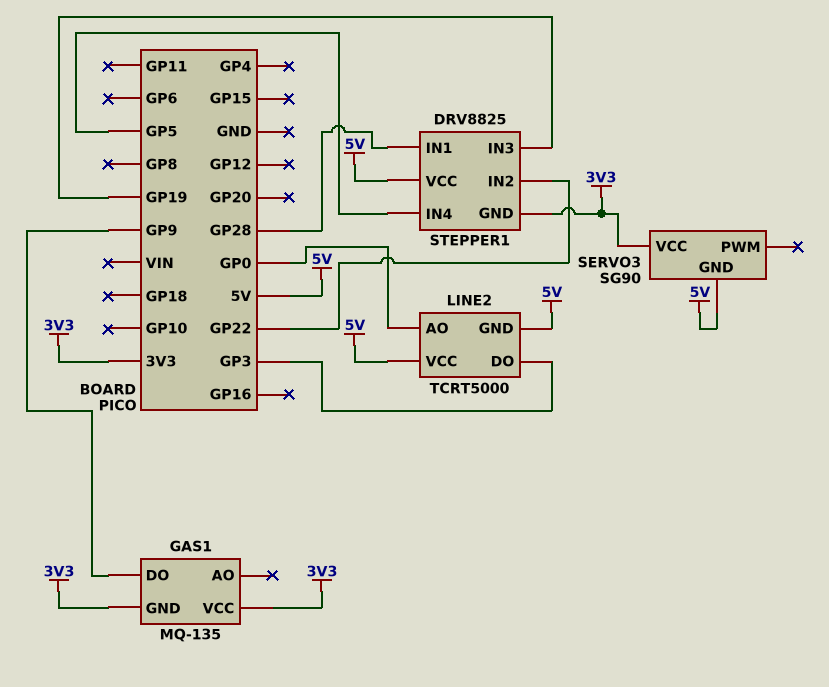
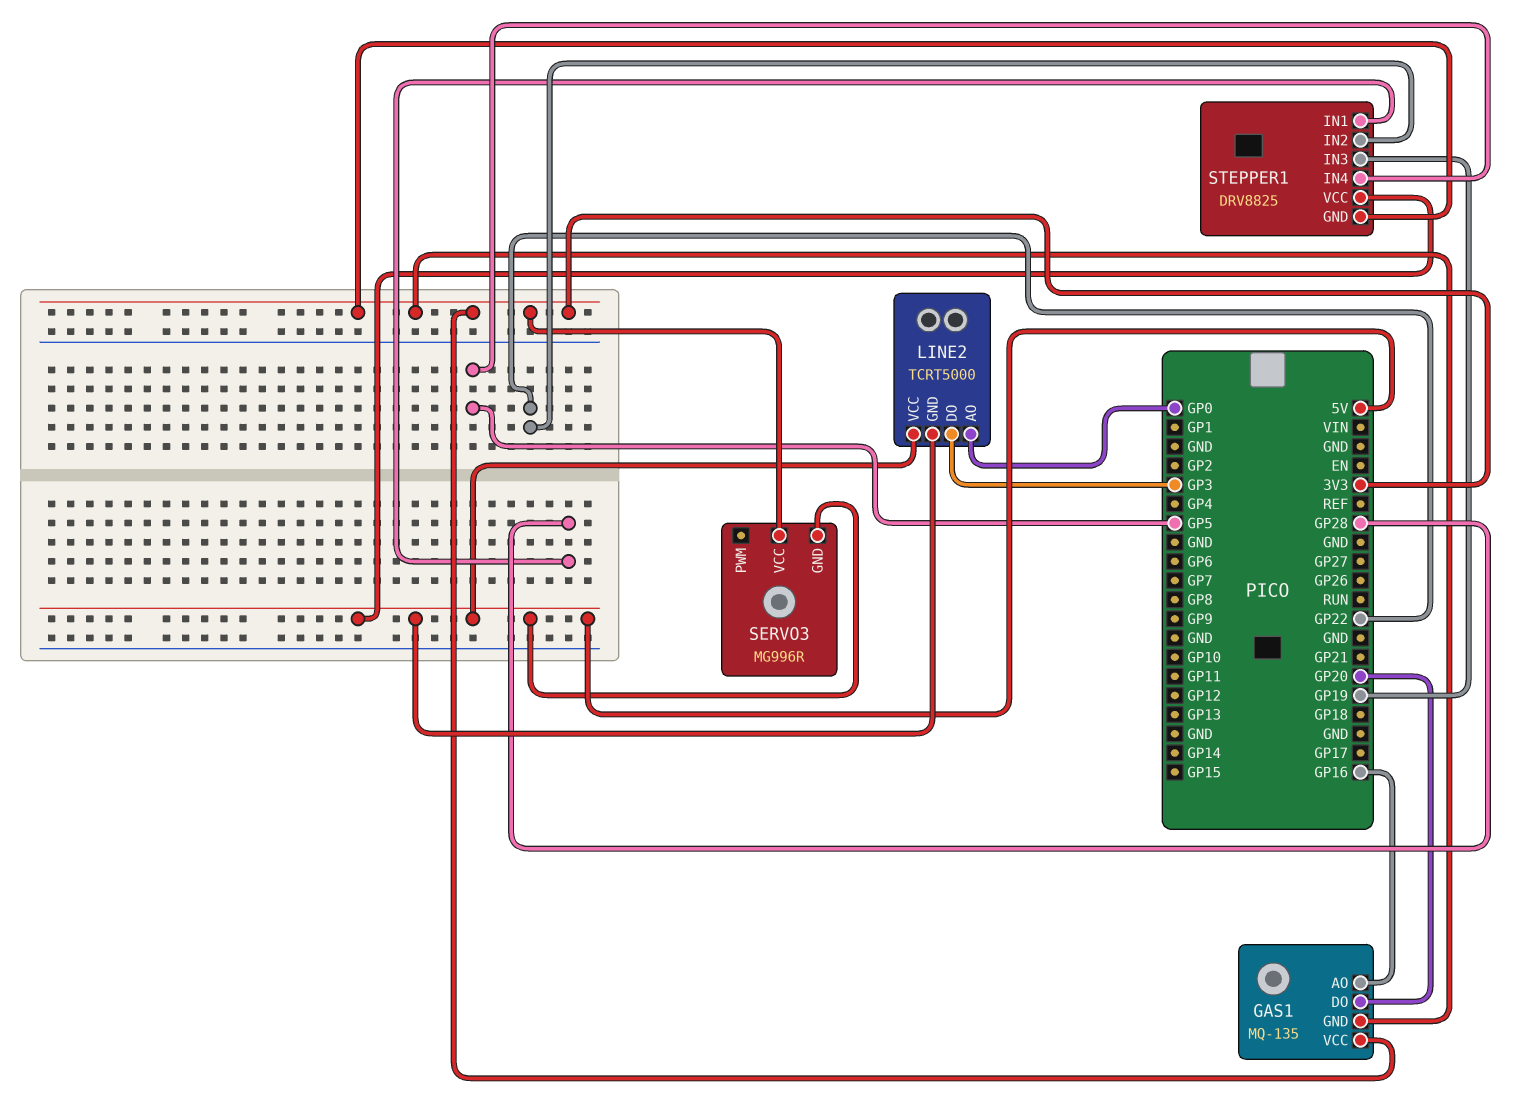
GAS1 pin AO: none -> GP16
GAS1 pin DO: GP9 -> GP20
SERVO3: SG90 -> MG996R

